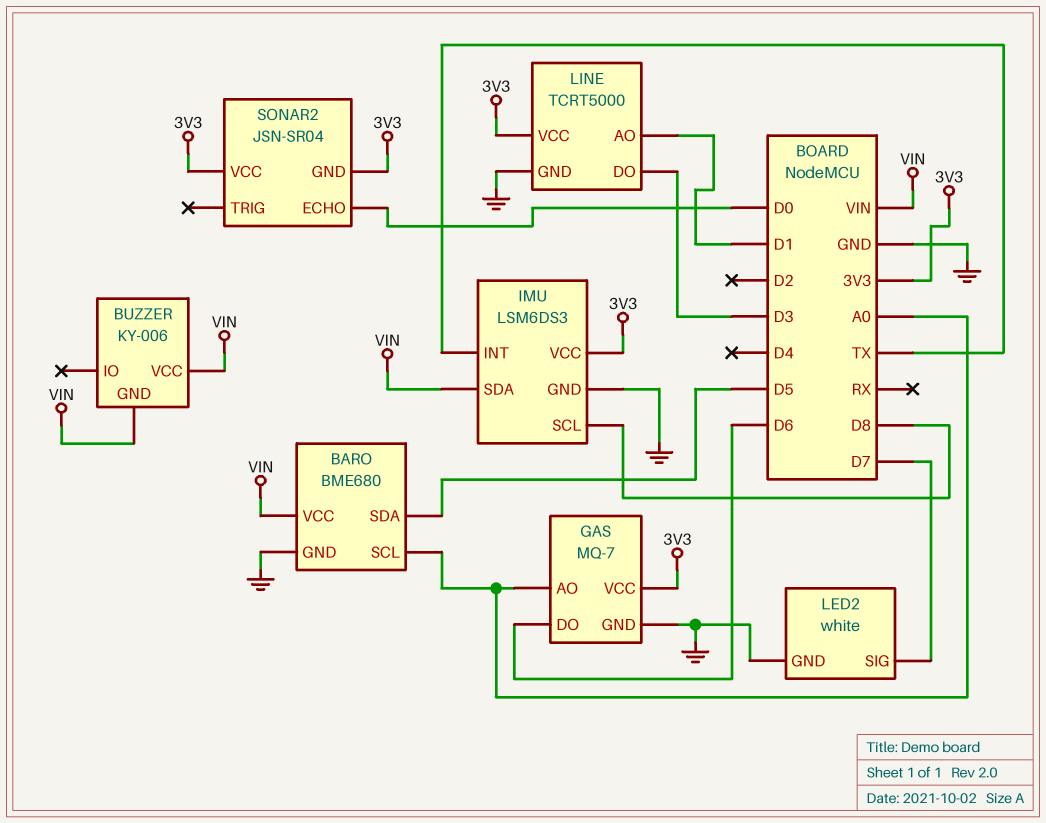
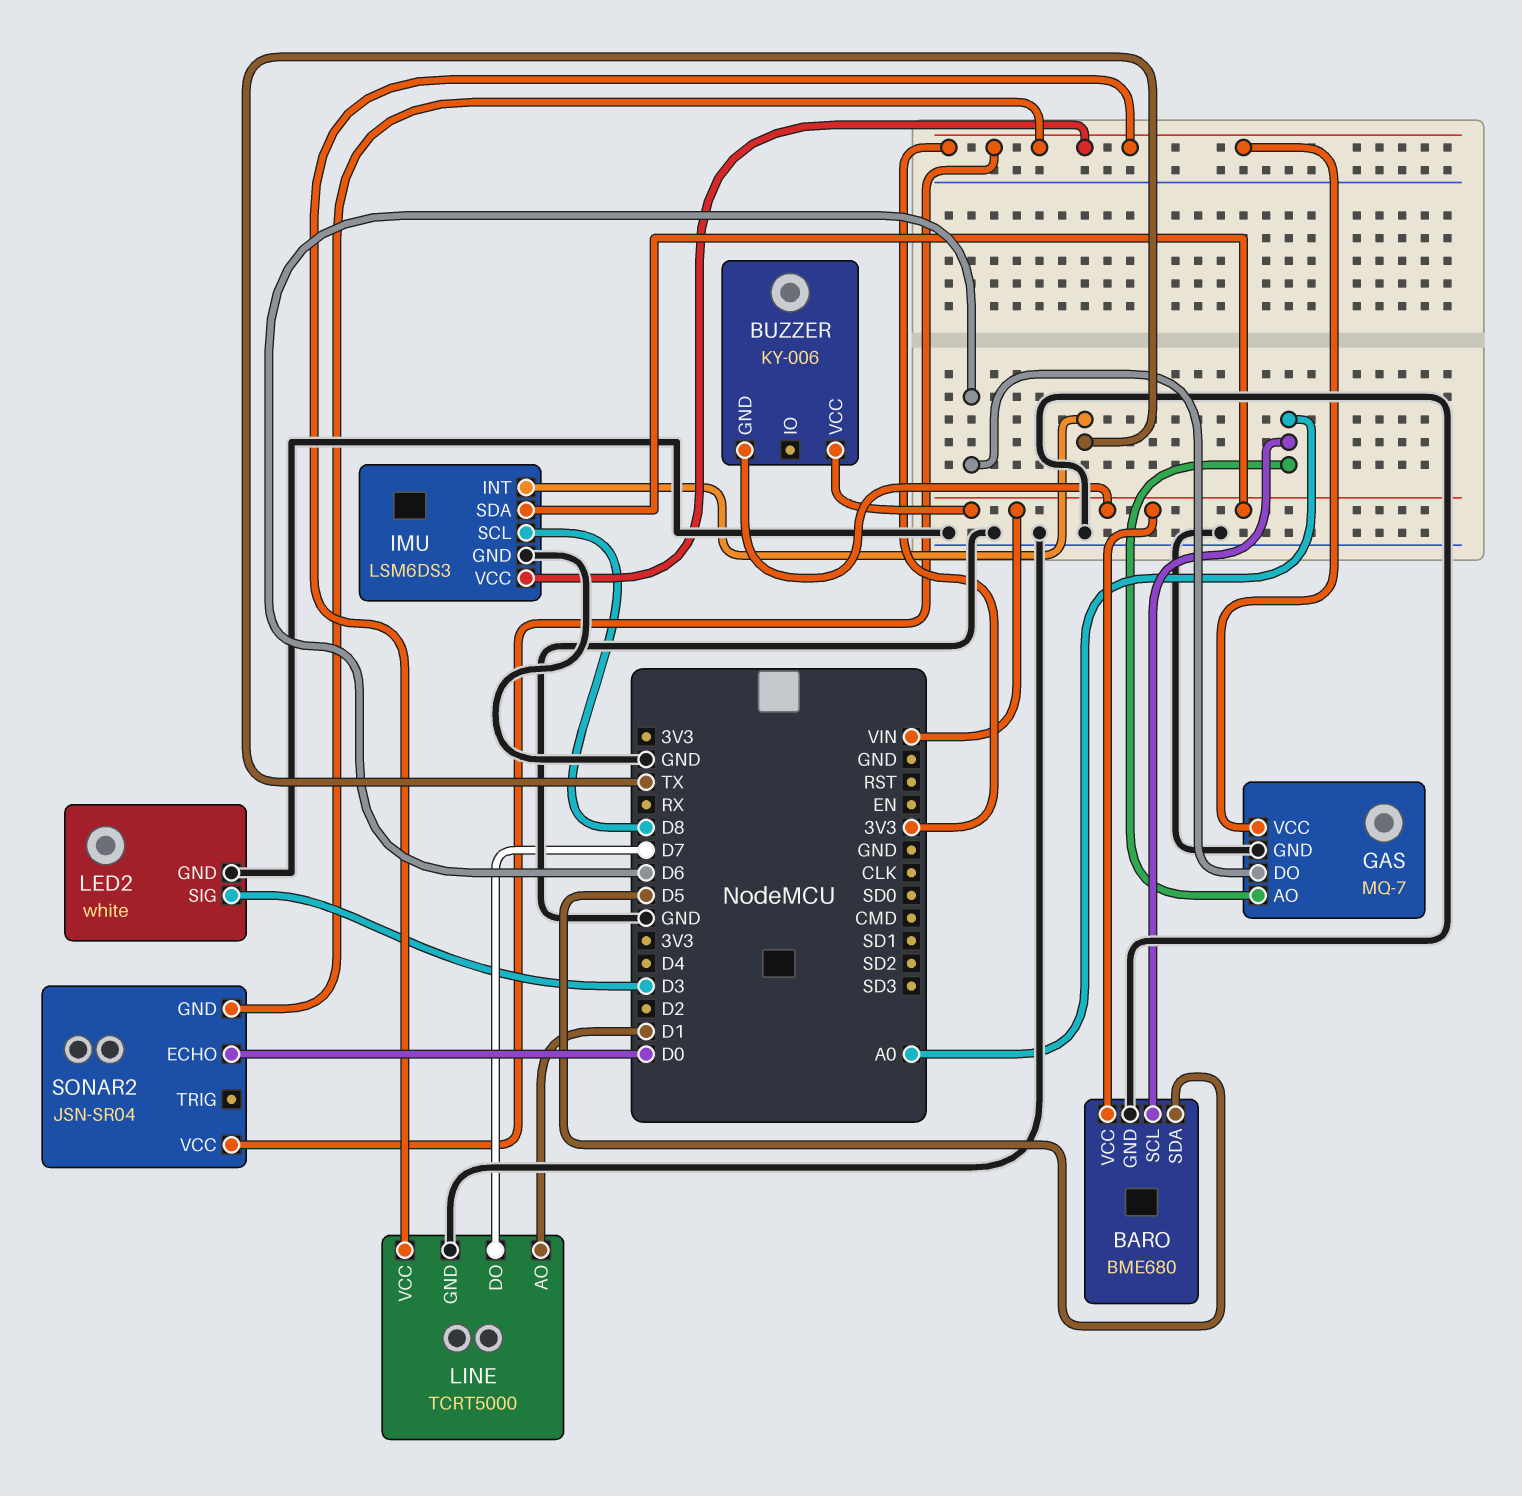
LED2 pin SIG: D7 -> D3
LINE pin DO: D3 -> D7

